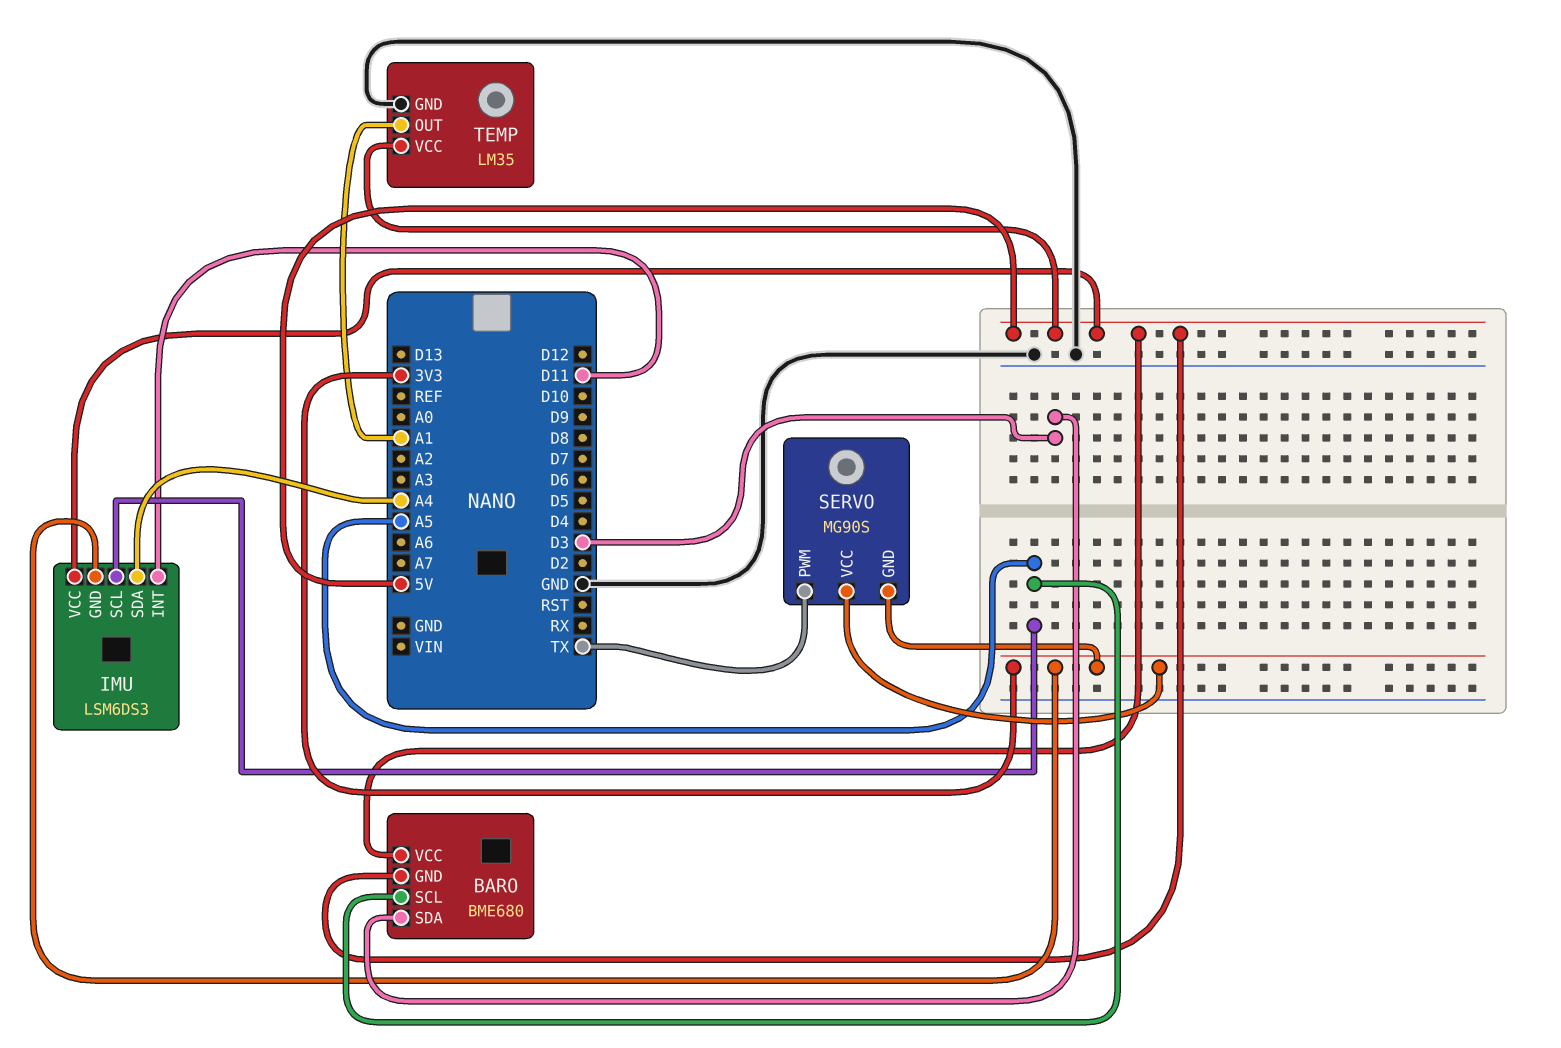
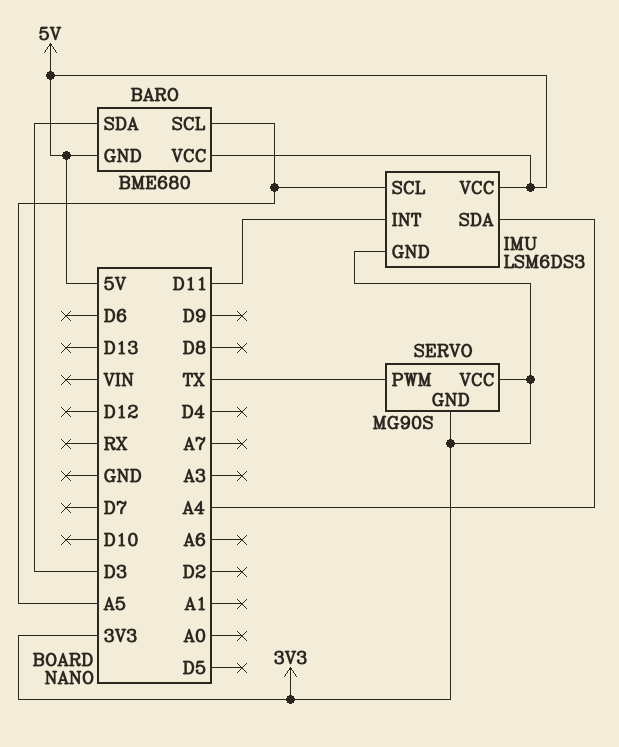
TEMP: LM35 -> none
TEMP pin GND: GND -> none
TEMP pin OUT: A1 -> none
TEMP pin VCC: 5V -> none

